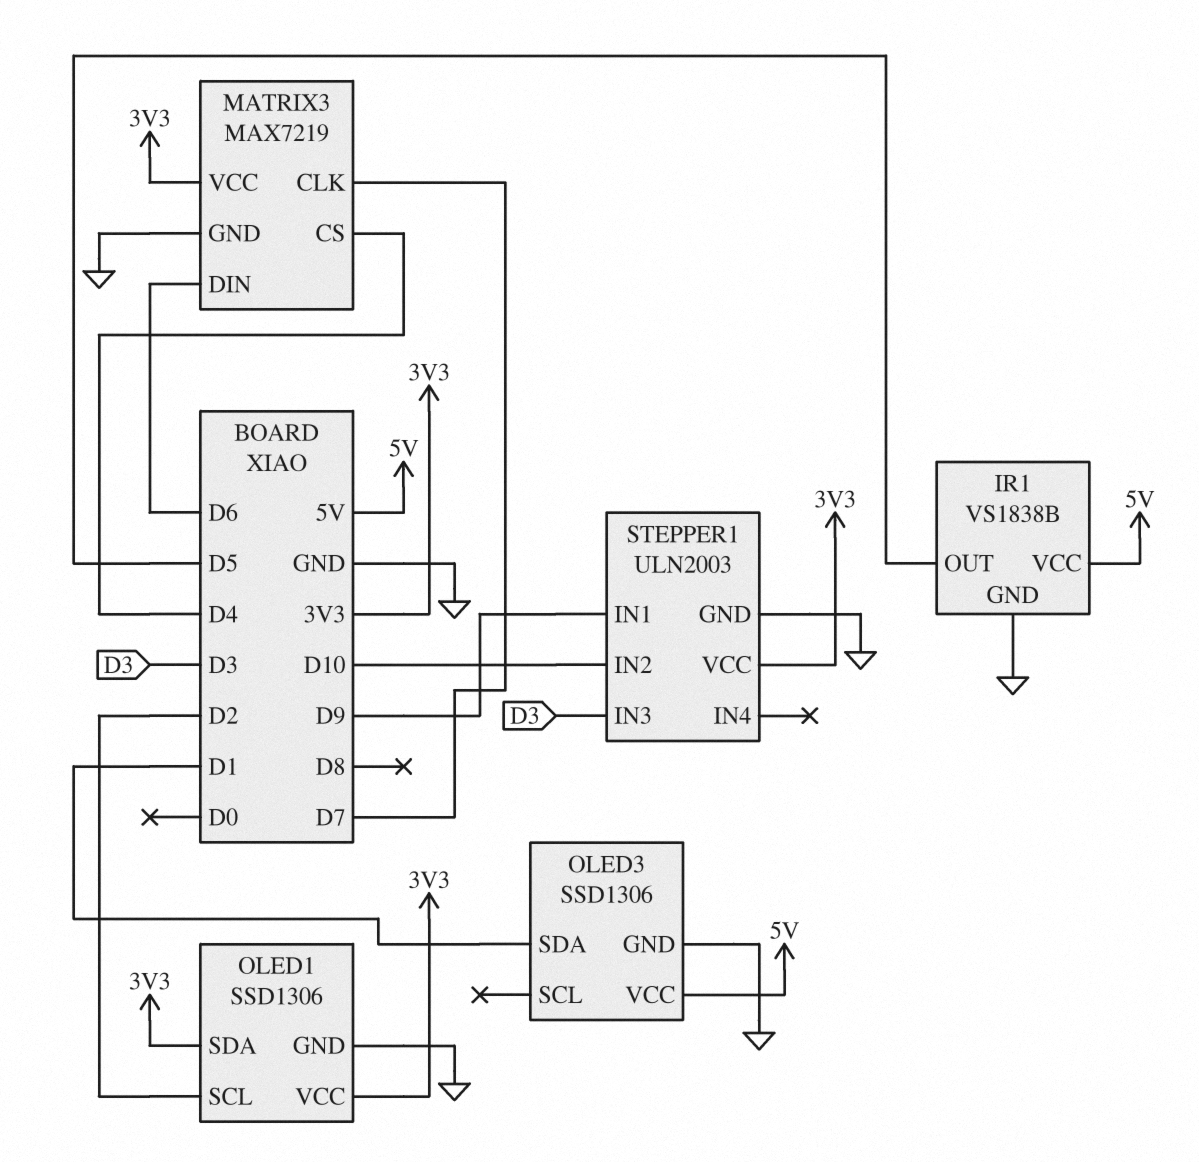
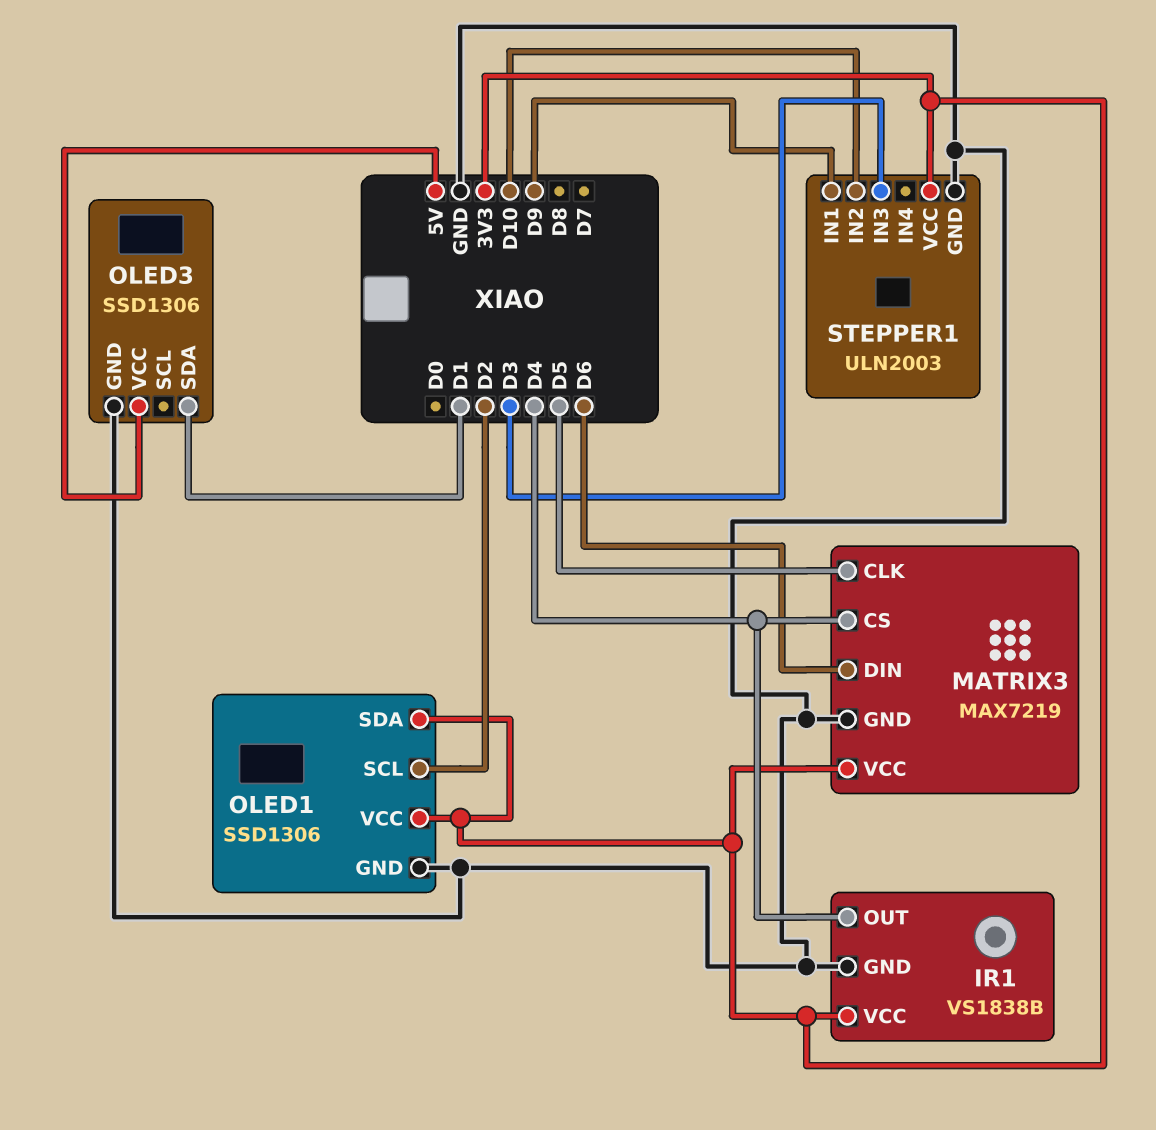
IR1 pin OUT: D5 -> D4
IR1 pin VCC: 5V -> 3V3
MATRIX3 pin CLK: D7 -> D5

